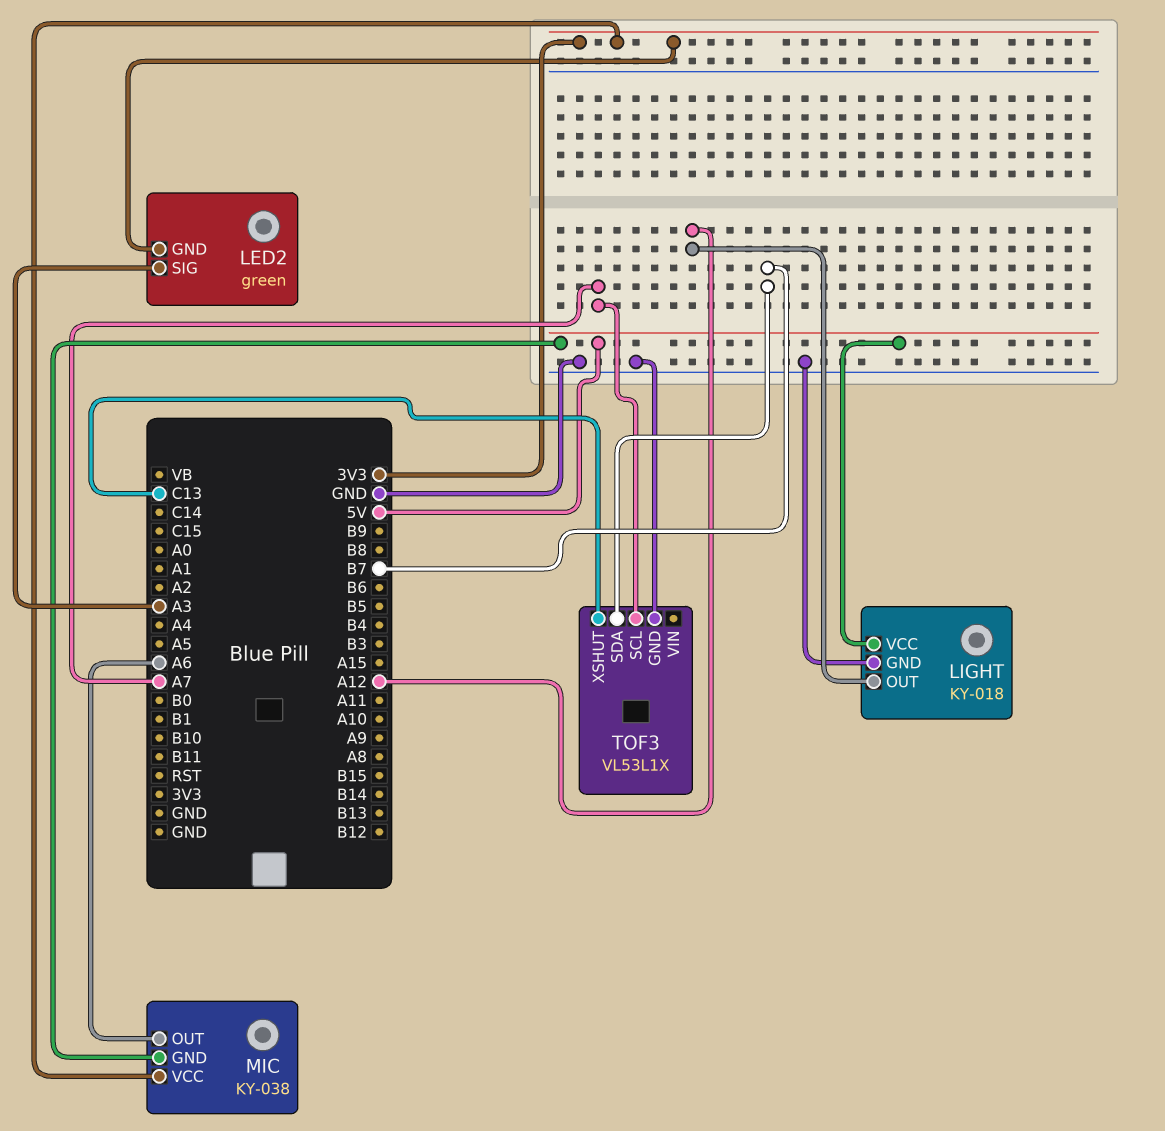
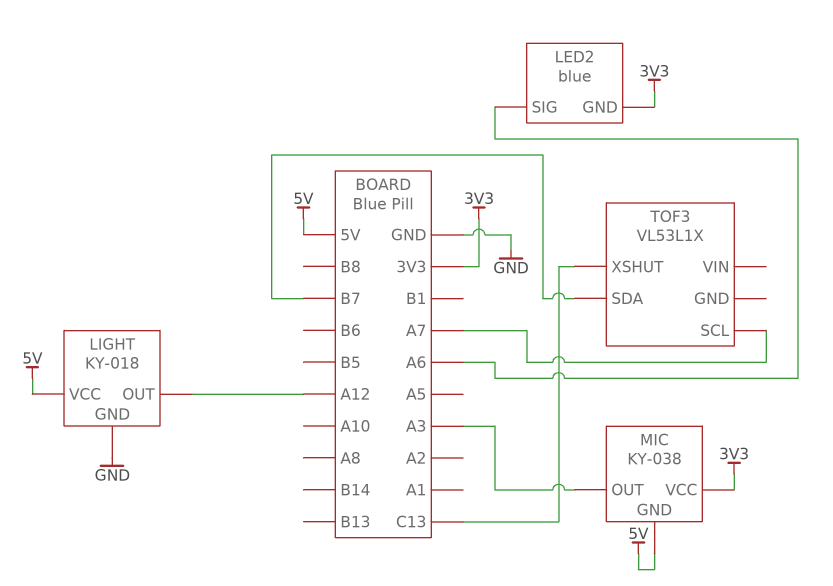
LED2: green -> blue
LED2 pin SIG: A3 -> A6
MIC pin OUT: A6 -> A3
TOF3 pin GND: GND -> none

